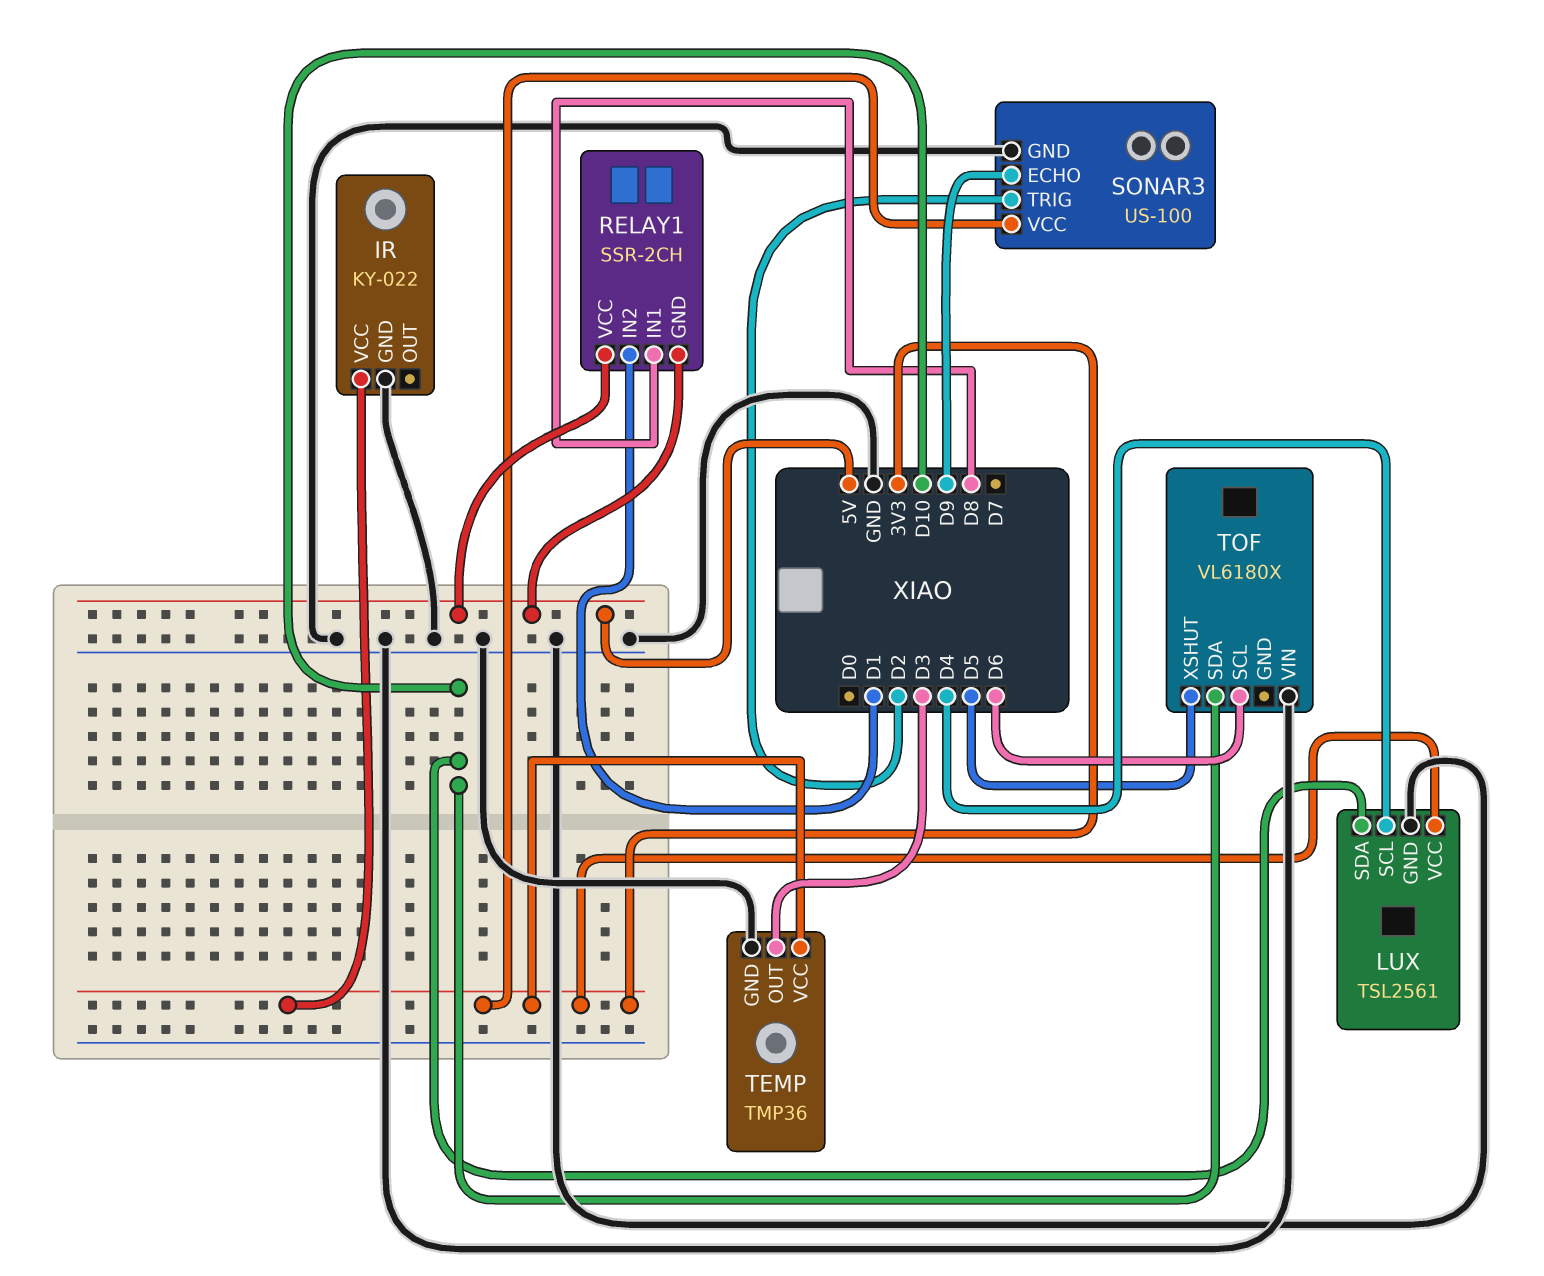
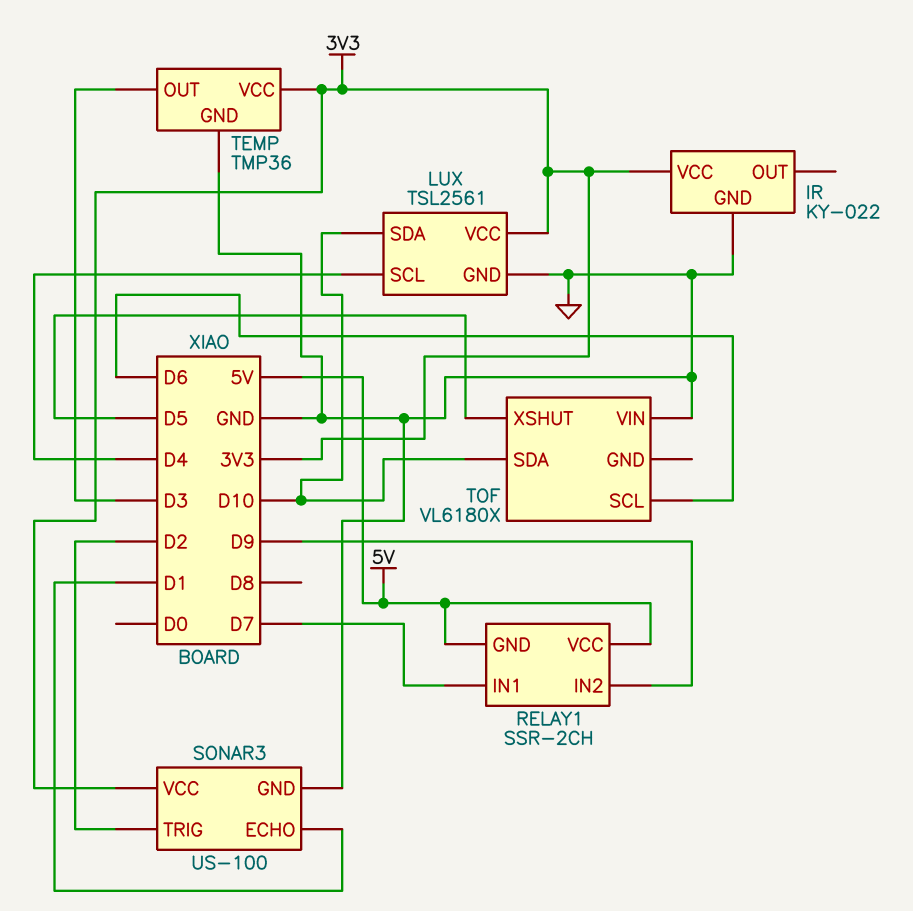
RELAY1 pin IN1: D8 -> D7
RELAY1 pin IN2: D1 -> D9
SONAR3 pin ECHO: D9 -> D1

